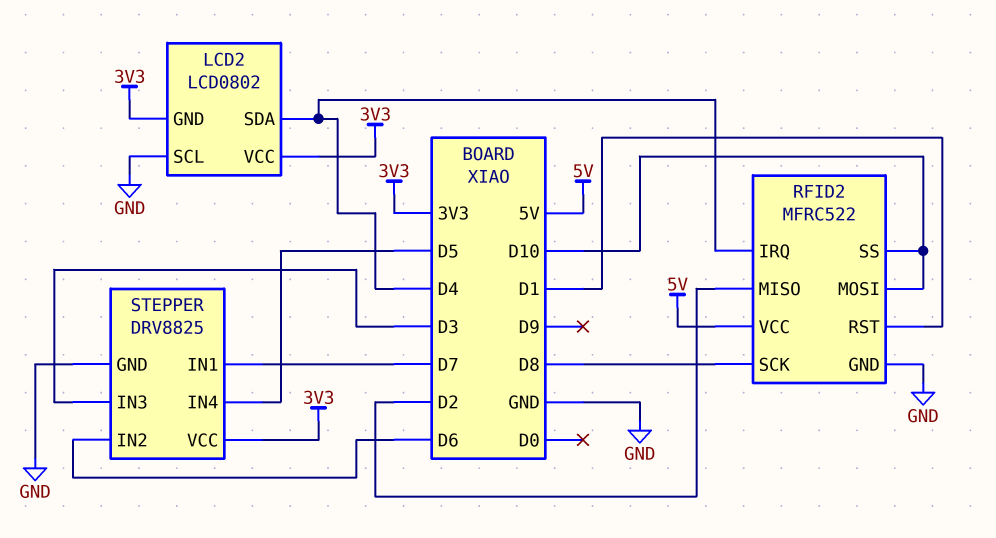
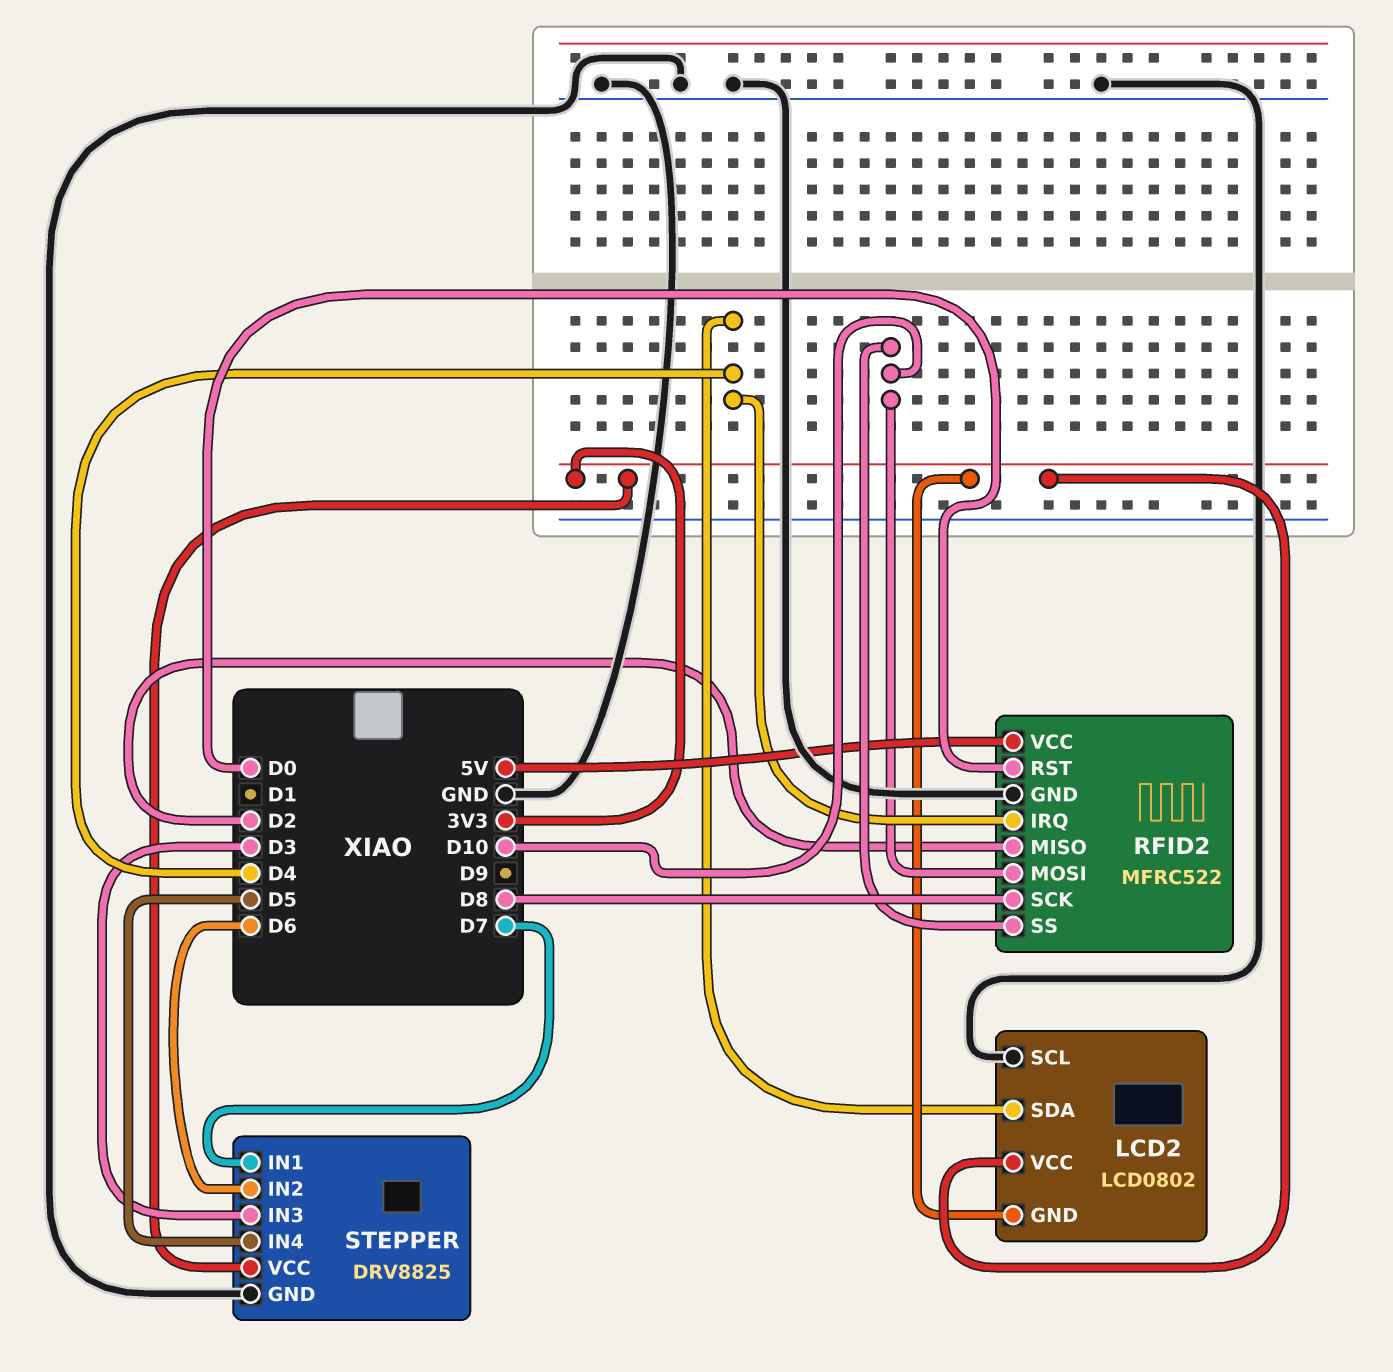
RFID2 pin RST: D1 -> D0

